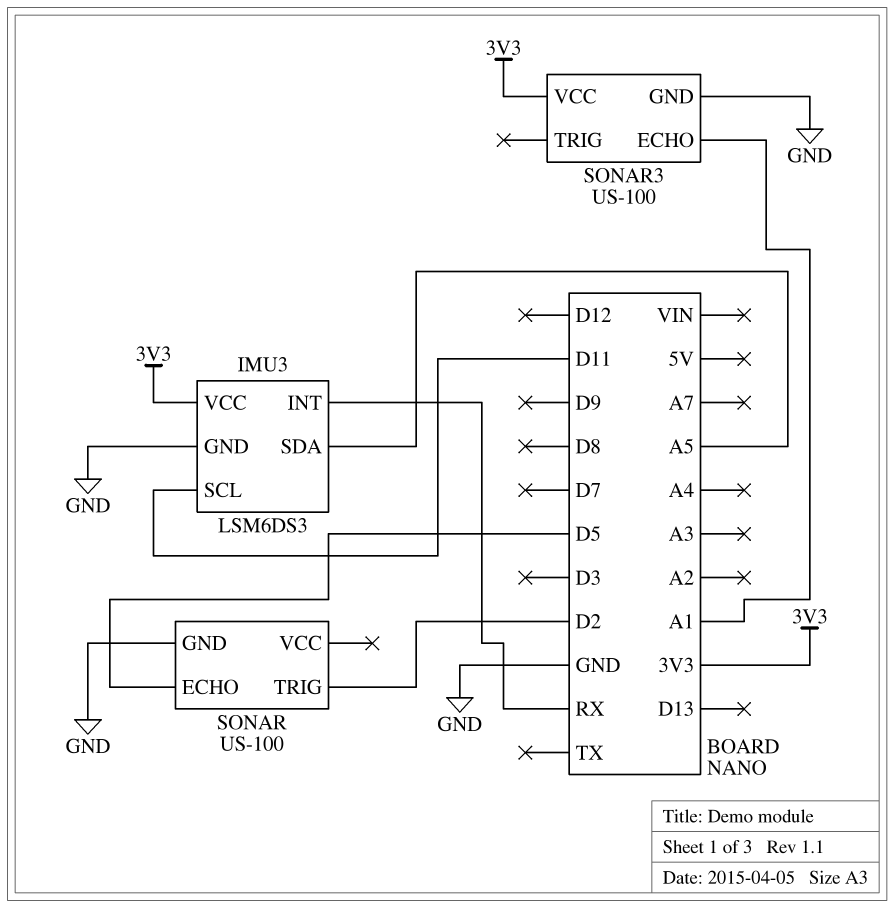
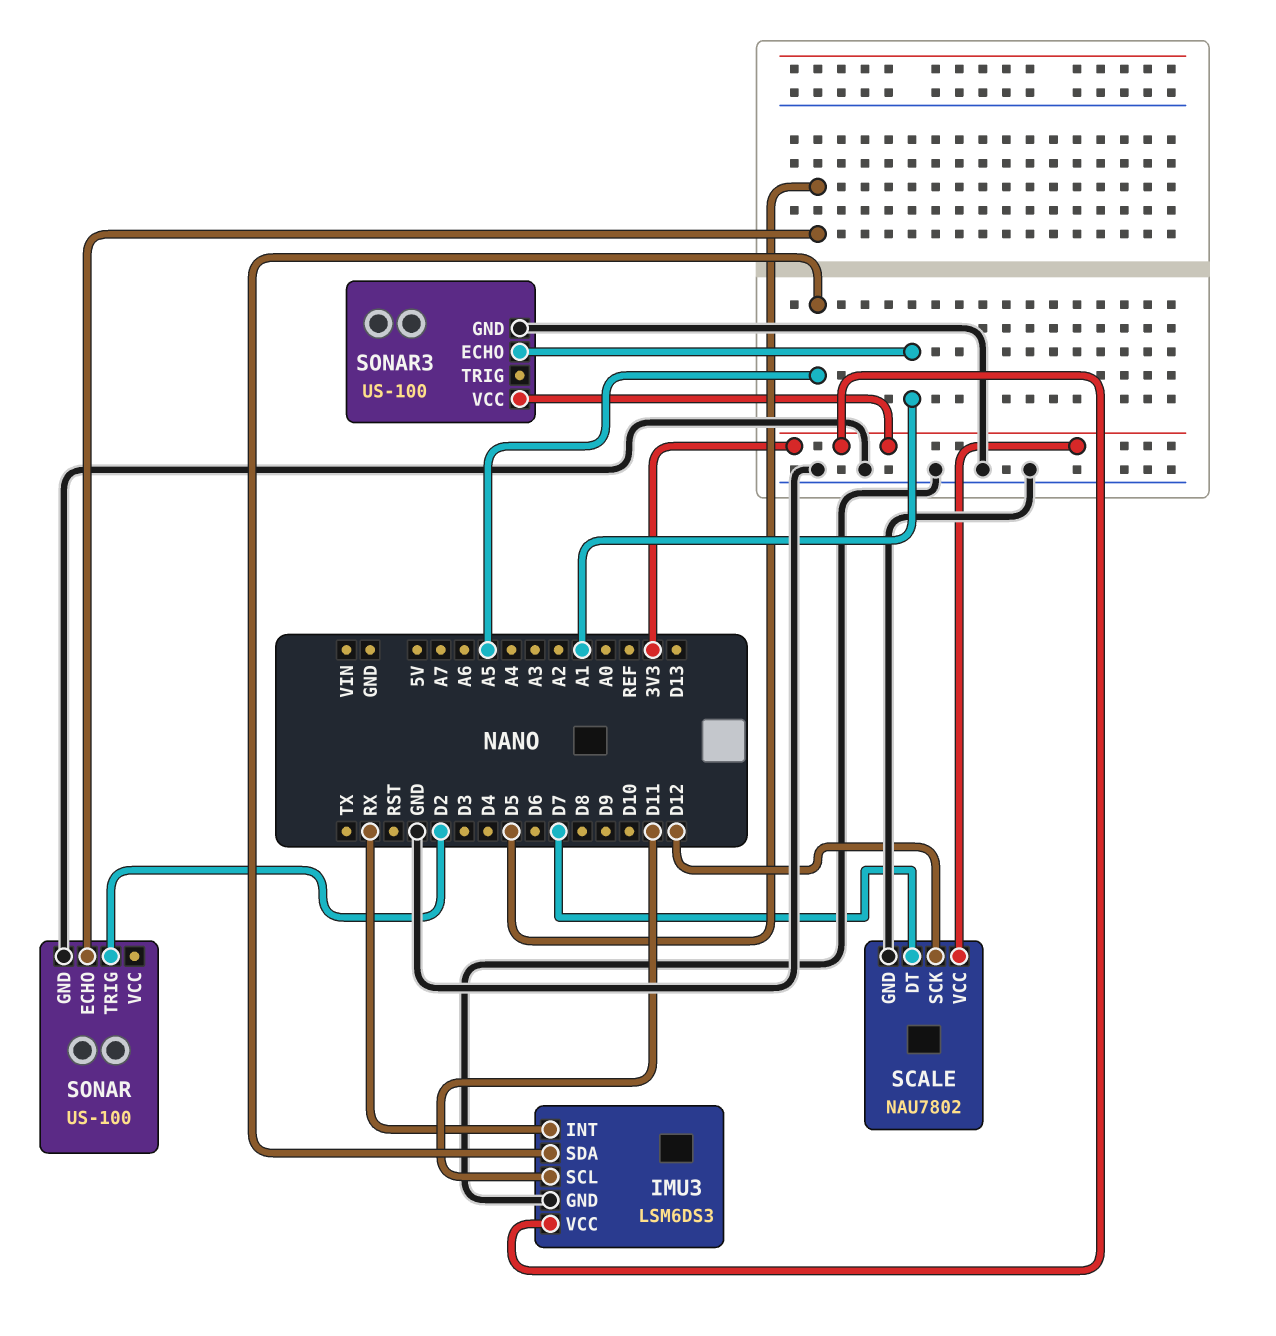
SCALE: none -> NAU7802
SCALE pin DT: none -> D7
SCALE pin GND: none -> GND
SCALE pin SCK: none -> D12
SCALE pin VCC: none -> 3V3

